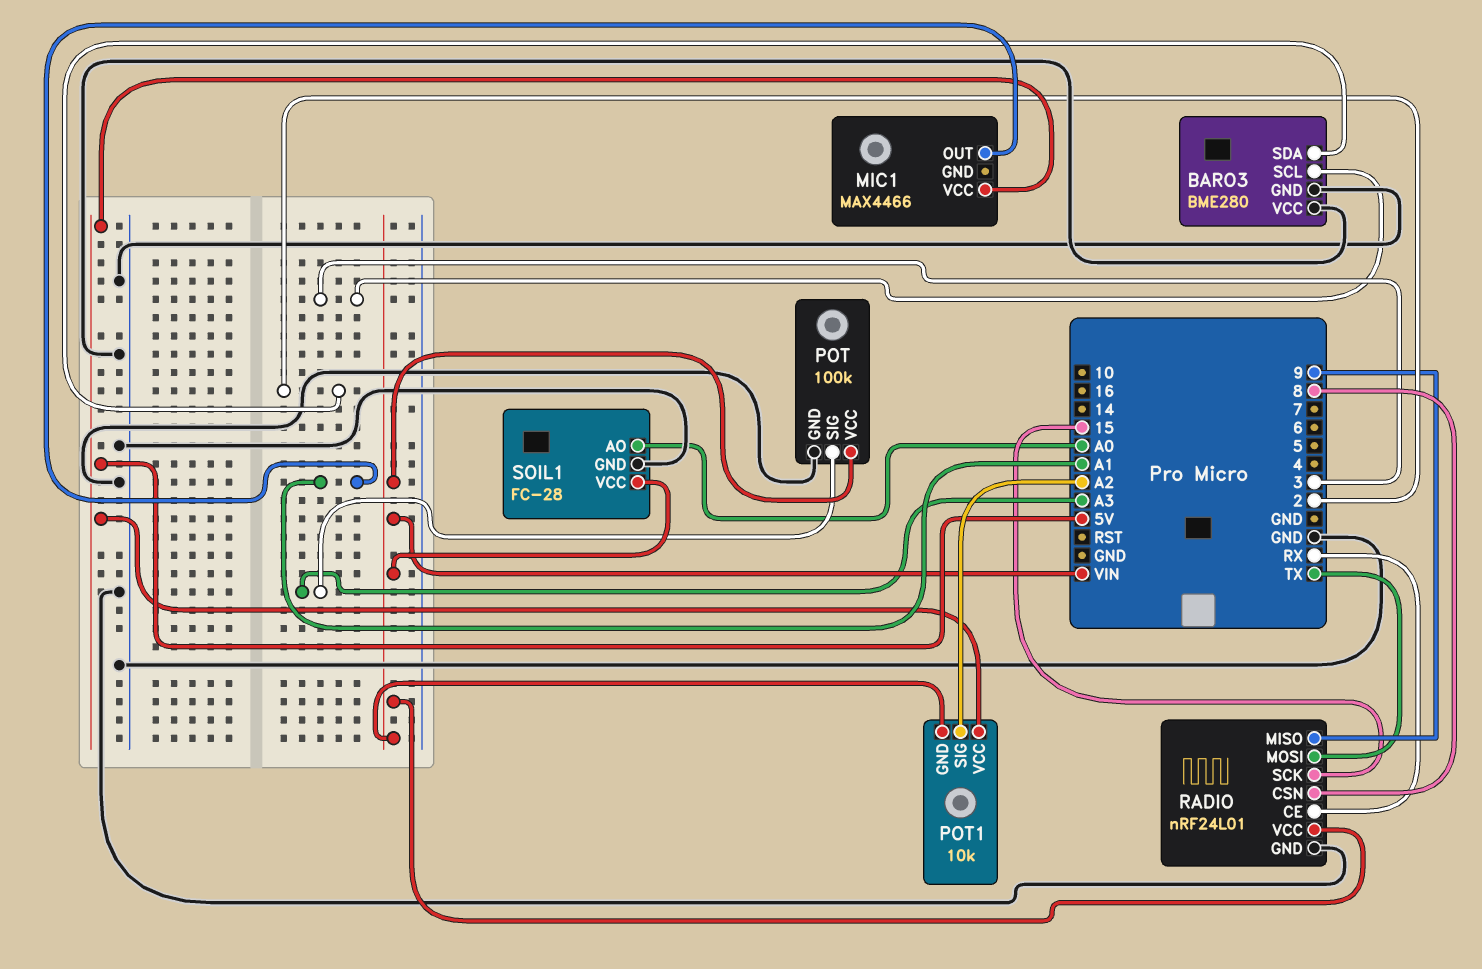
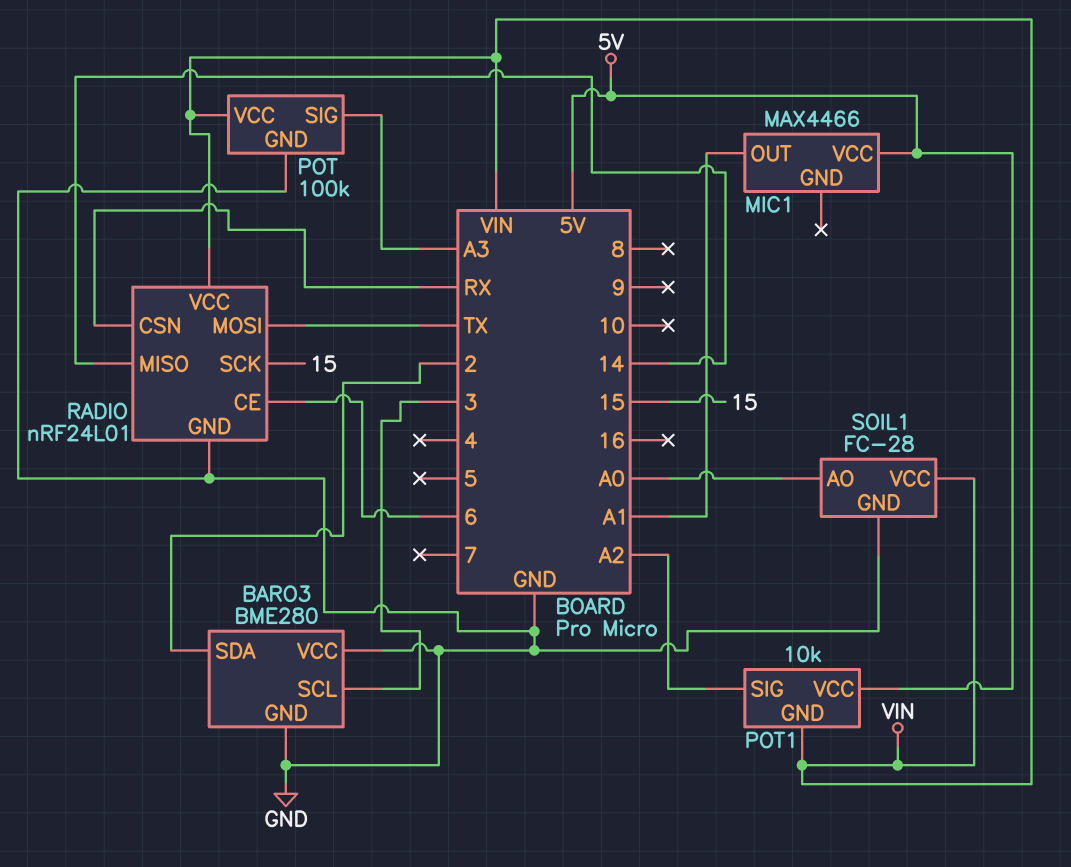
RADIO pin CE: RX -> 6
RADIO pin CSN: 8 -> RX
RADIO pin MISO: 9 -> 14

